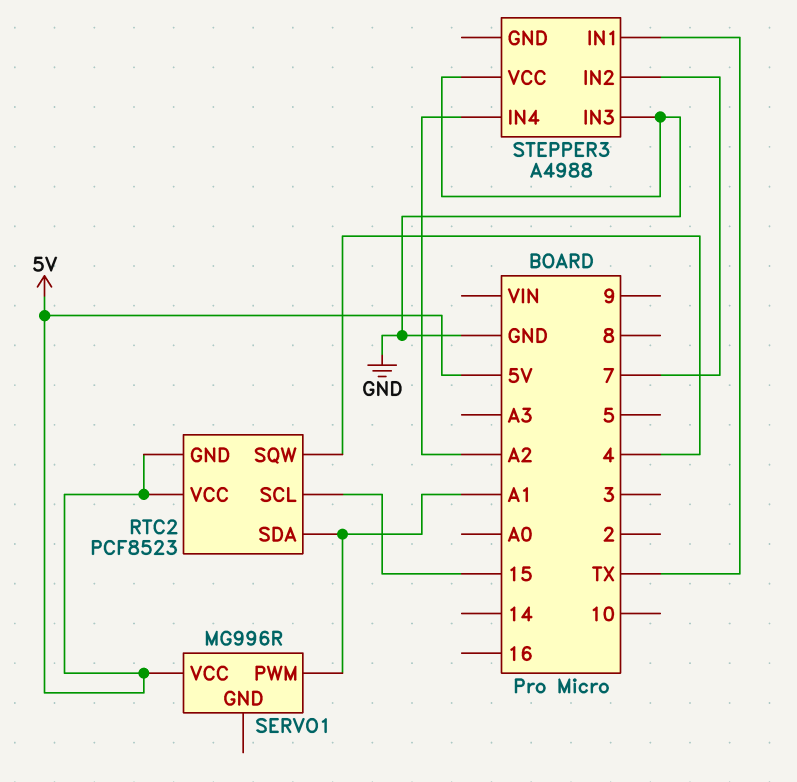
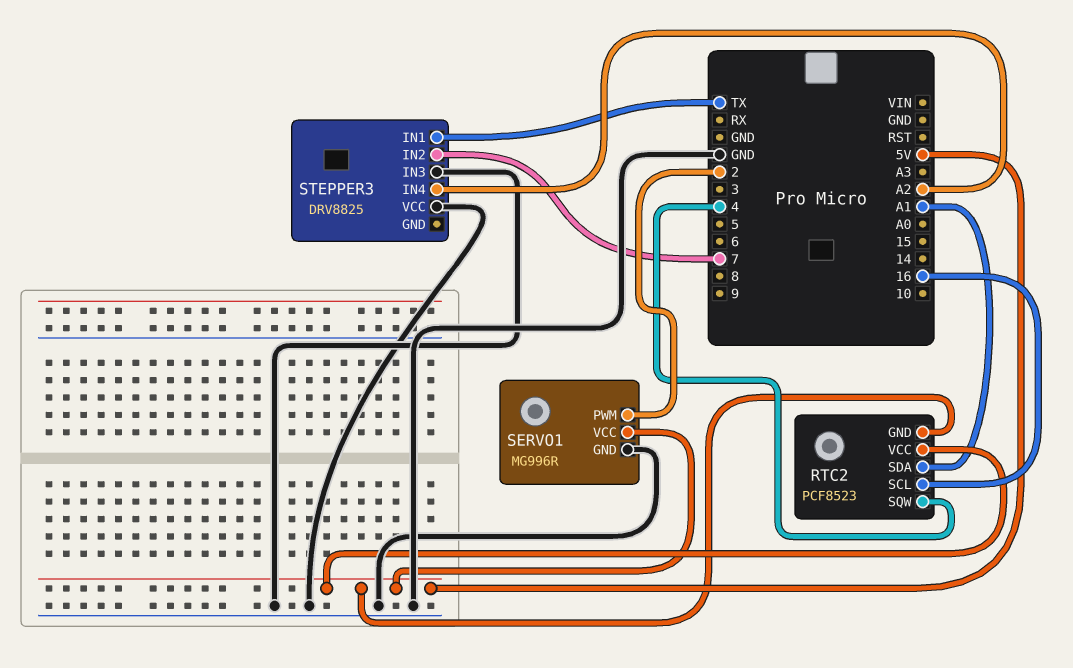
RTC2 pin SCL: 15 -> 16
SERVO1 pin GND: none -> GND
SERVO1 pin PWM: A1 -> 2
STEPPER3: A4988 -> DRV8825

